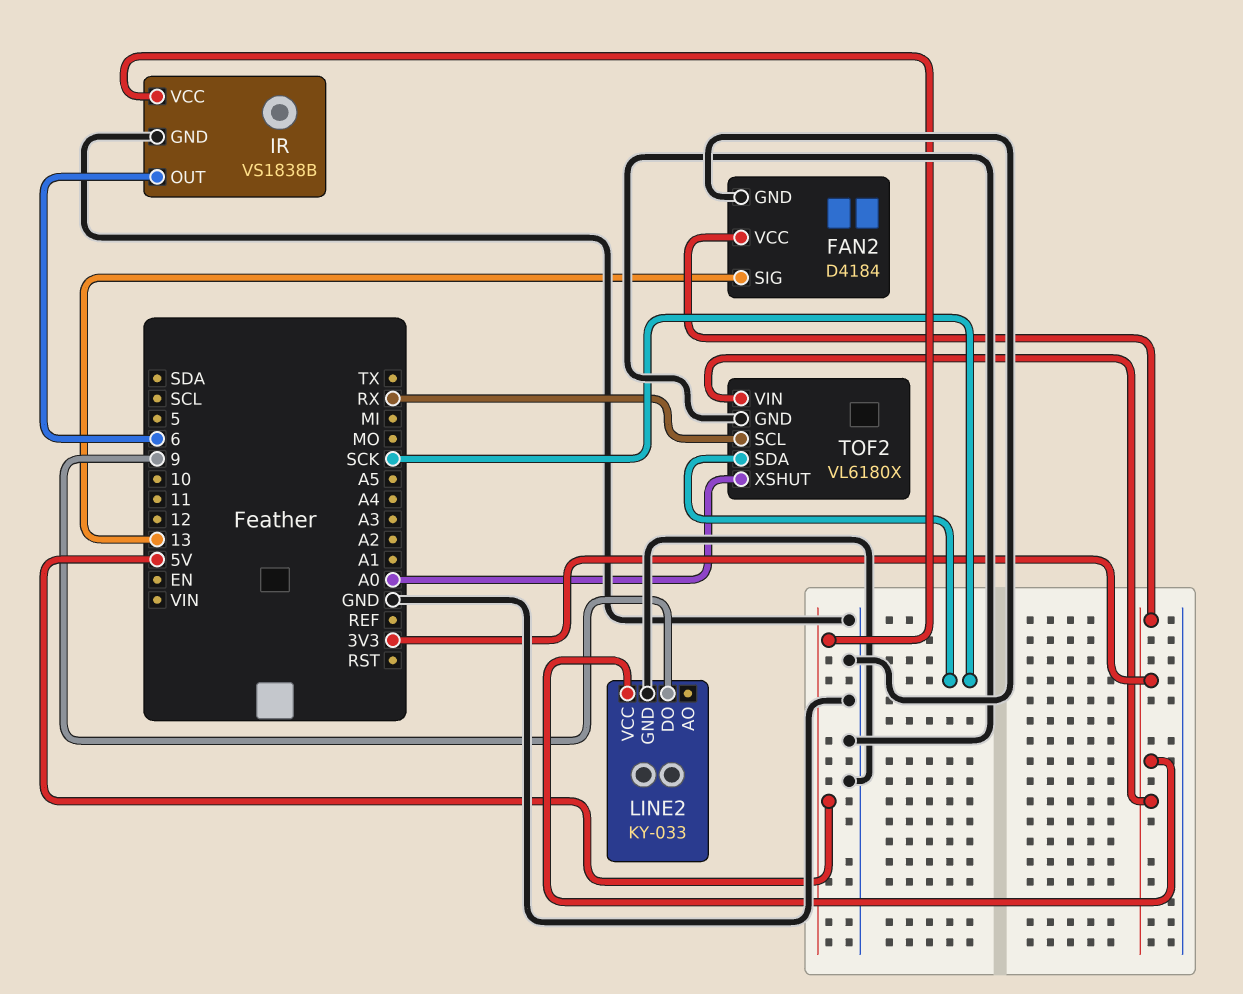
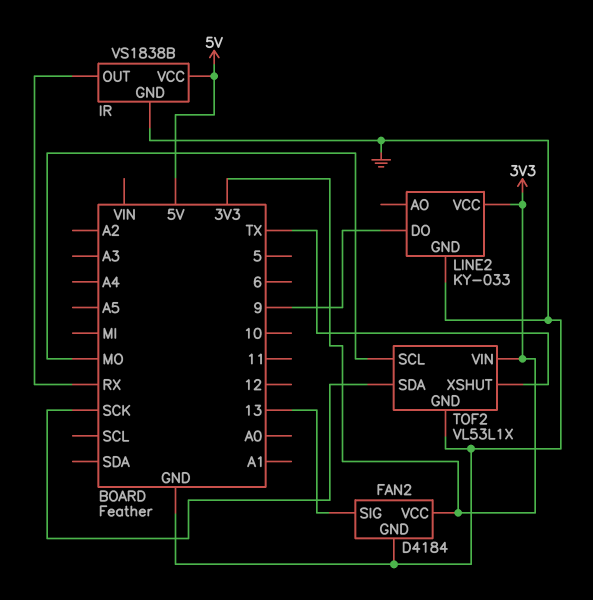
IR pin OUT: 6 -> RX
TOF2: VL6180X -> VL53L1X
TOF2 pin SCL: RX -> MO
TOF2 pin XSHUT: A0 -> TX

